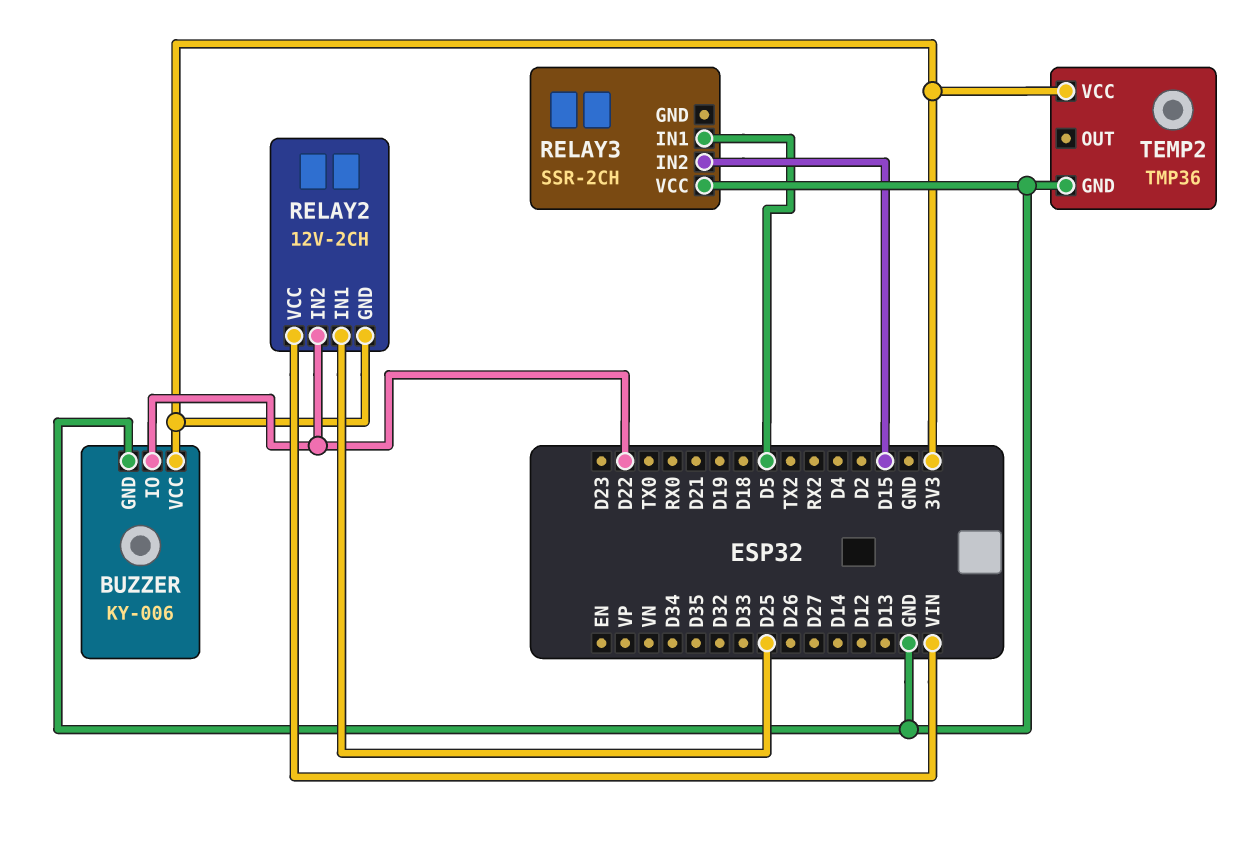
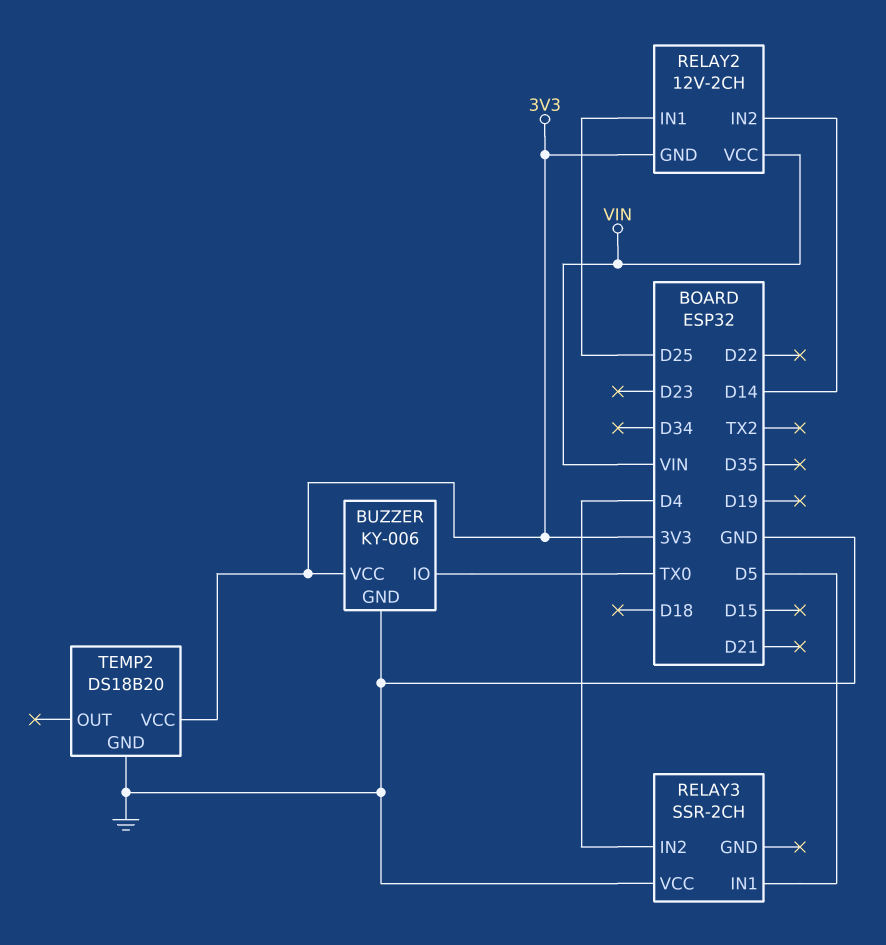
BUZZER pin IO: D22 -> TX0
RELAY2 pin IN2: D22 -> D14
RELAY3 pin IN2: D15 -> D4
TEMP2: TMP36 -> DS18B20

